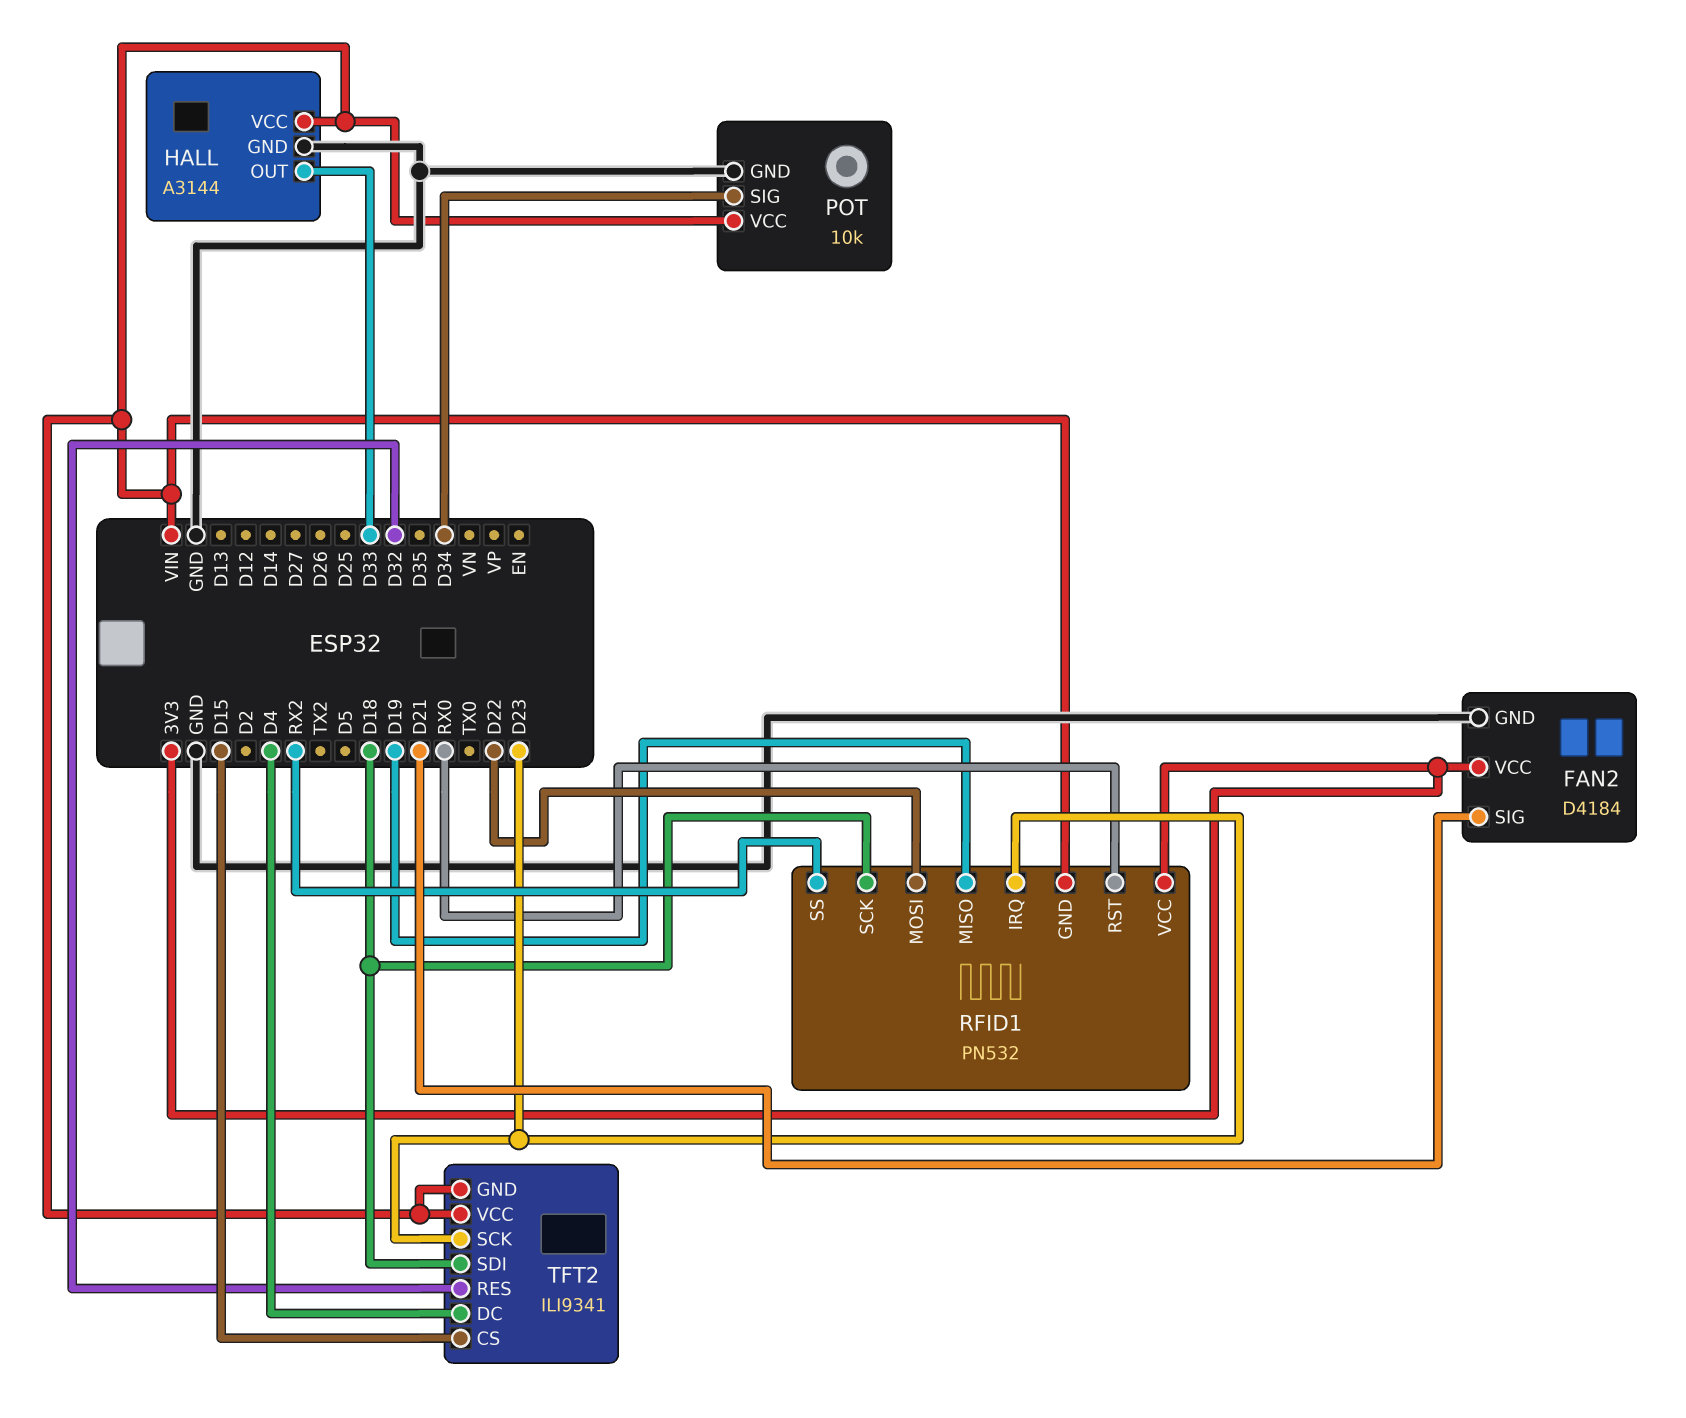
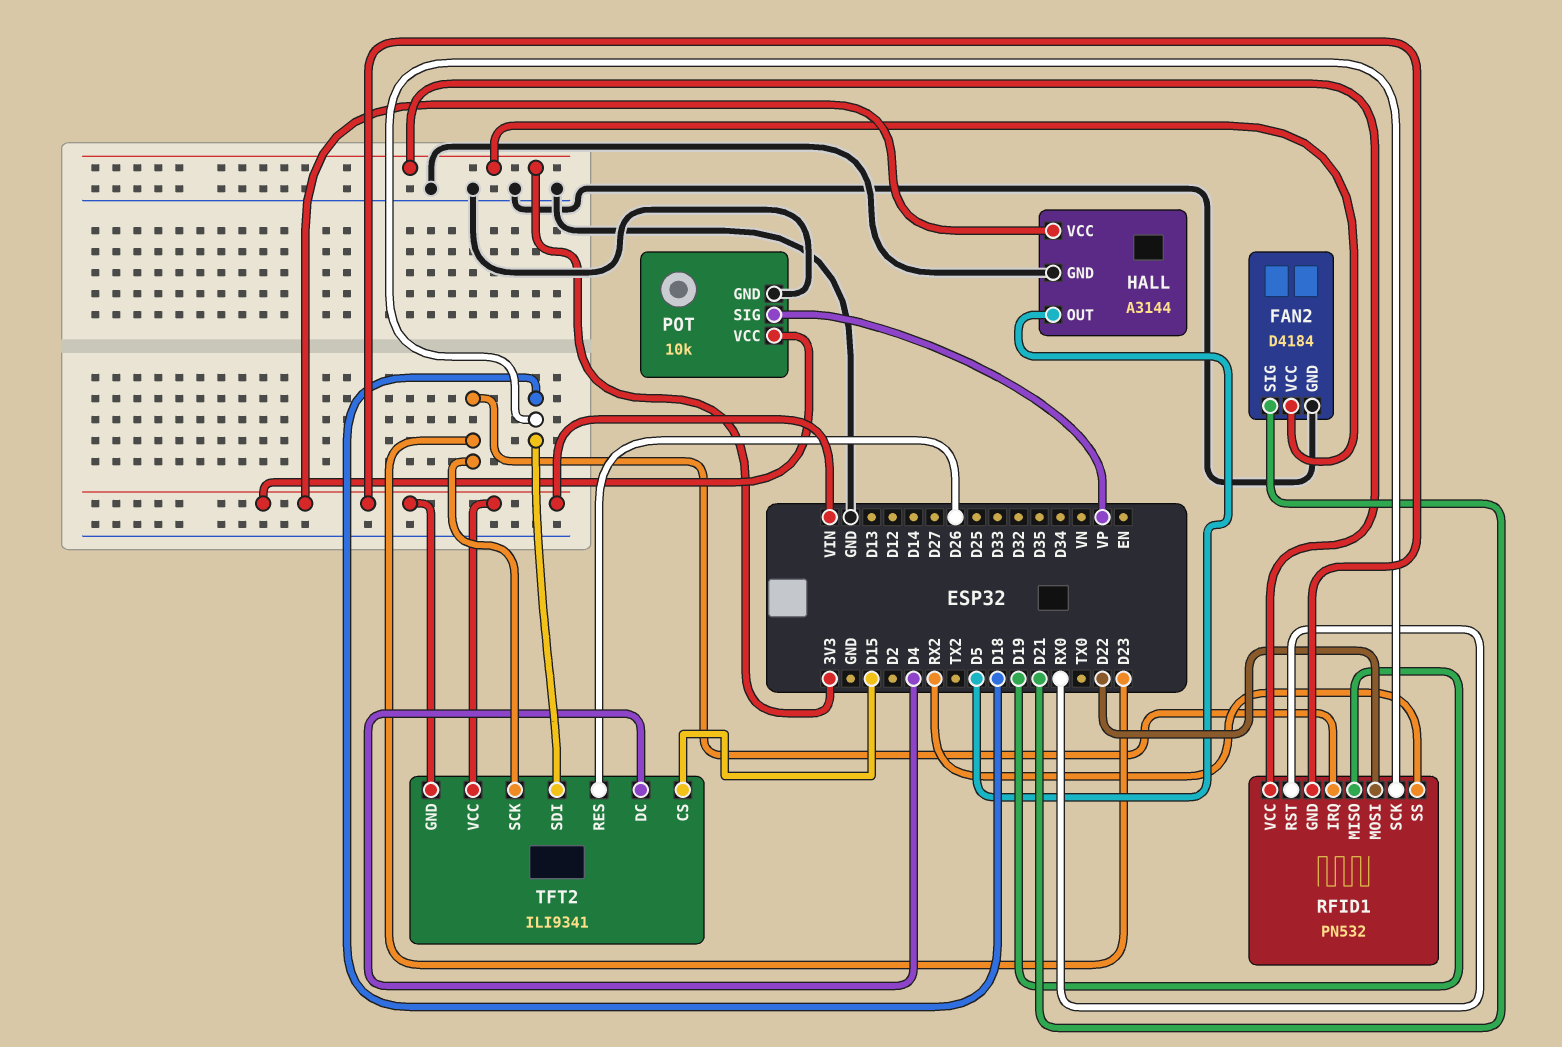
HALL pin OUT: D33 -> D5
POT pin SIG: D34 -> VP
TFT2 pin RES: D32 -> D26

